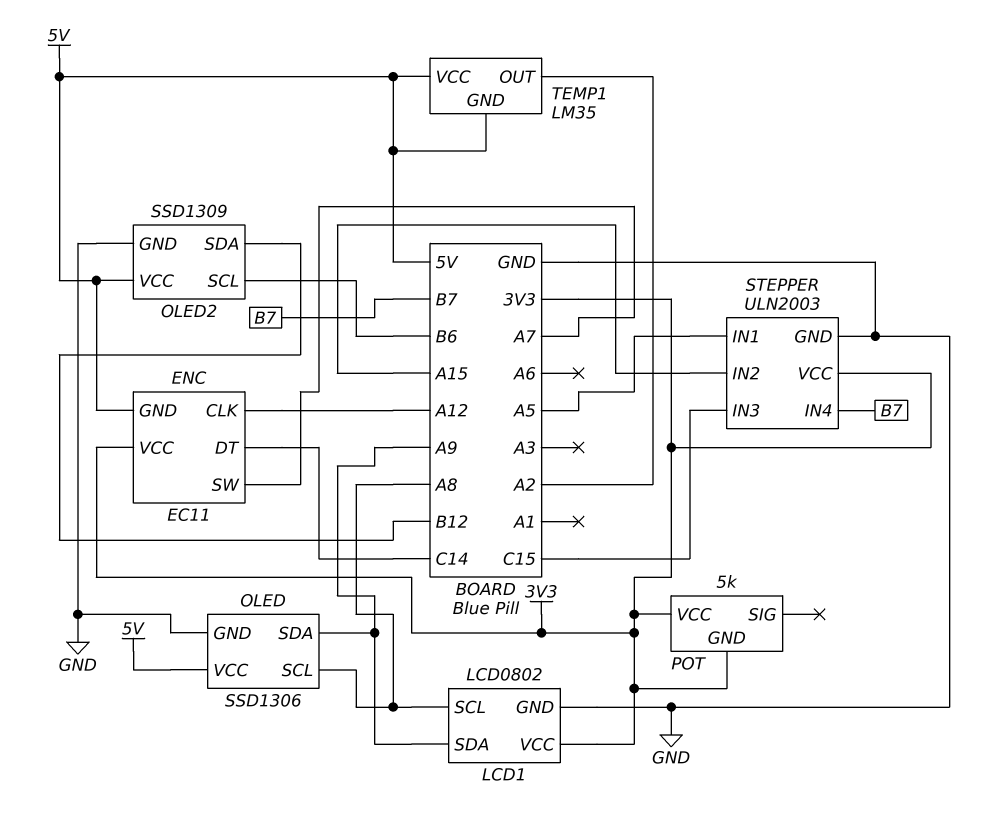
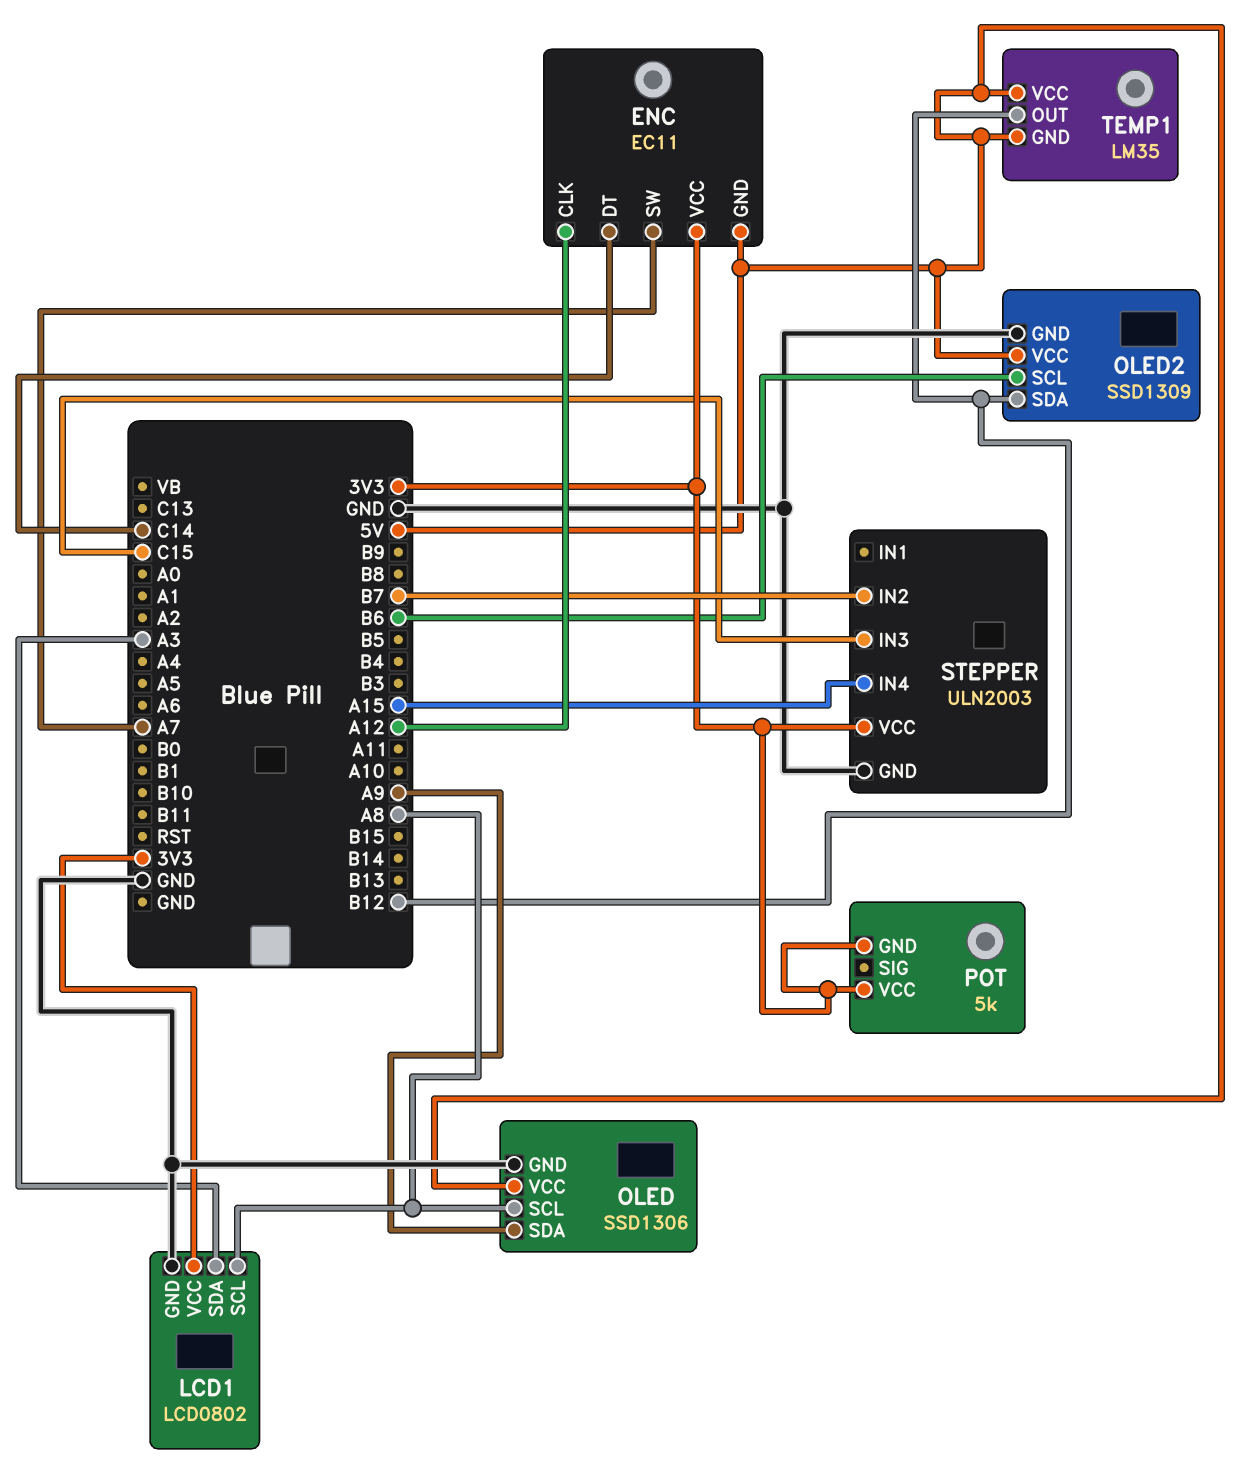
LCD1 pin SDA: A9 -> A3
STEPPER pin IN1: A5 -> none
STEPPER pin IN2: A15 -> B7
STEPPER pin IN4: B7 -> A15
TEMP1 pin OUT: A2 -> B12

